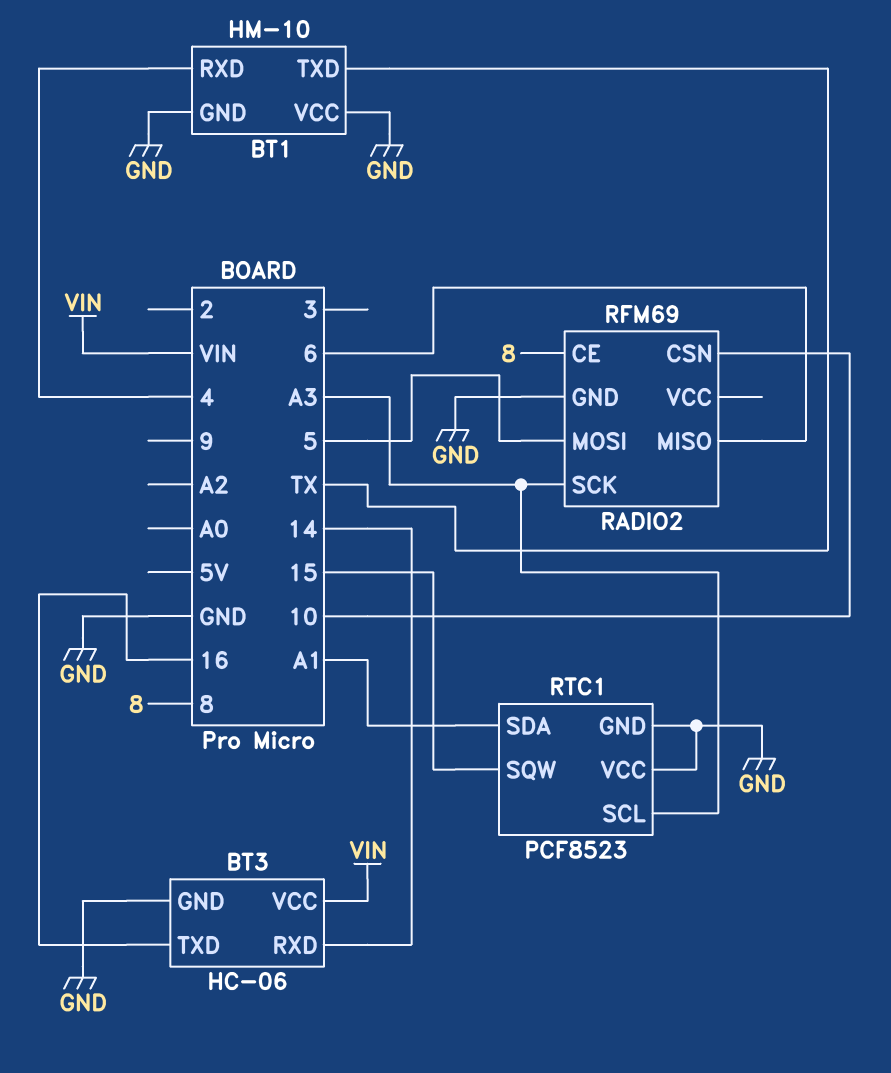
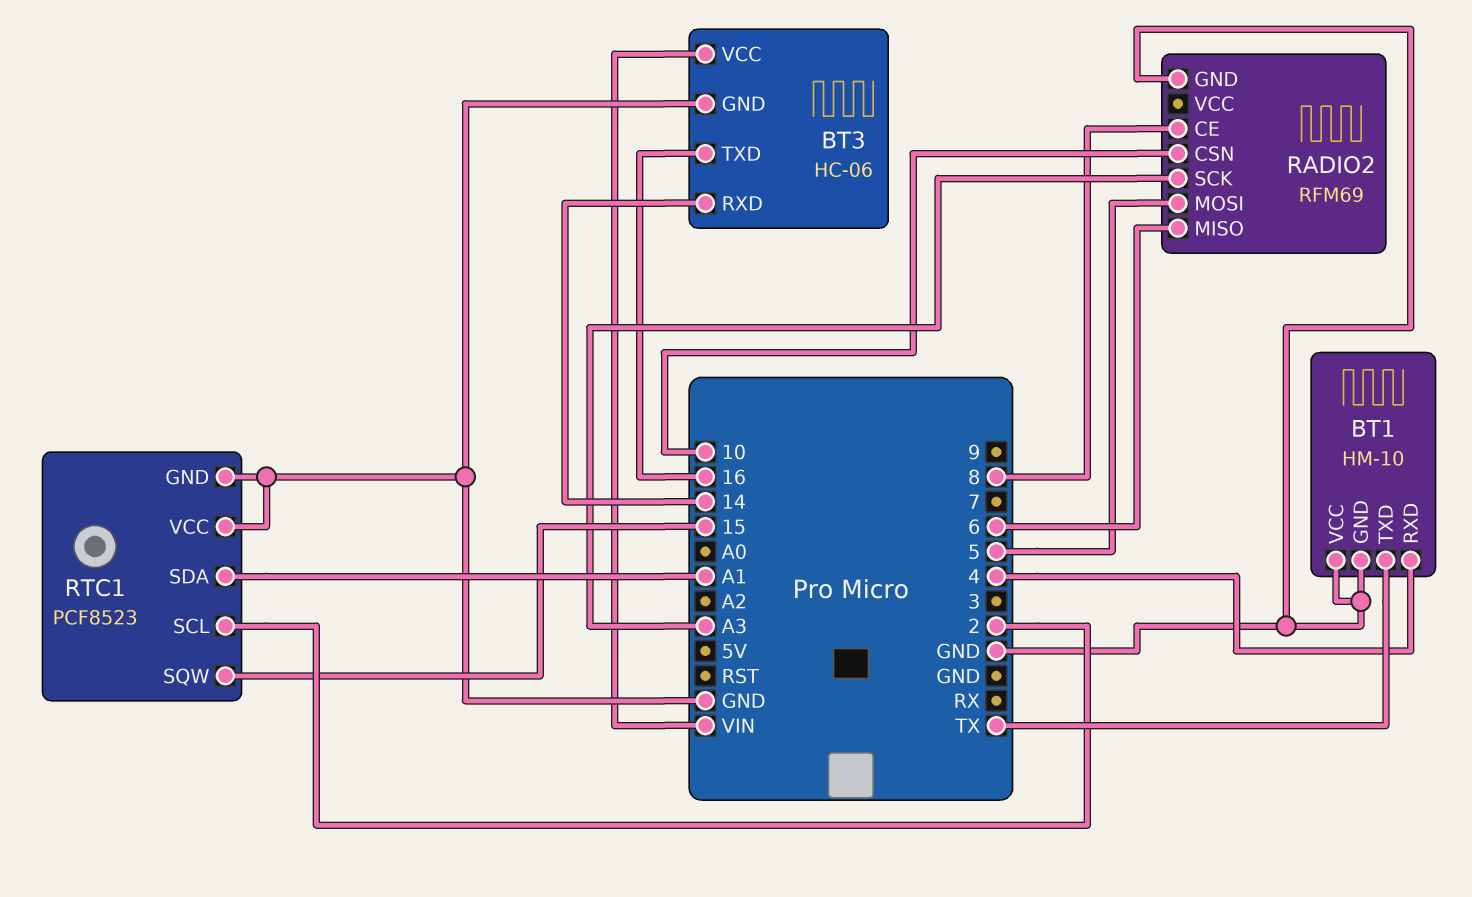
RTC1 pin SCL: A3 -> 2

